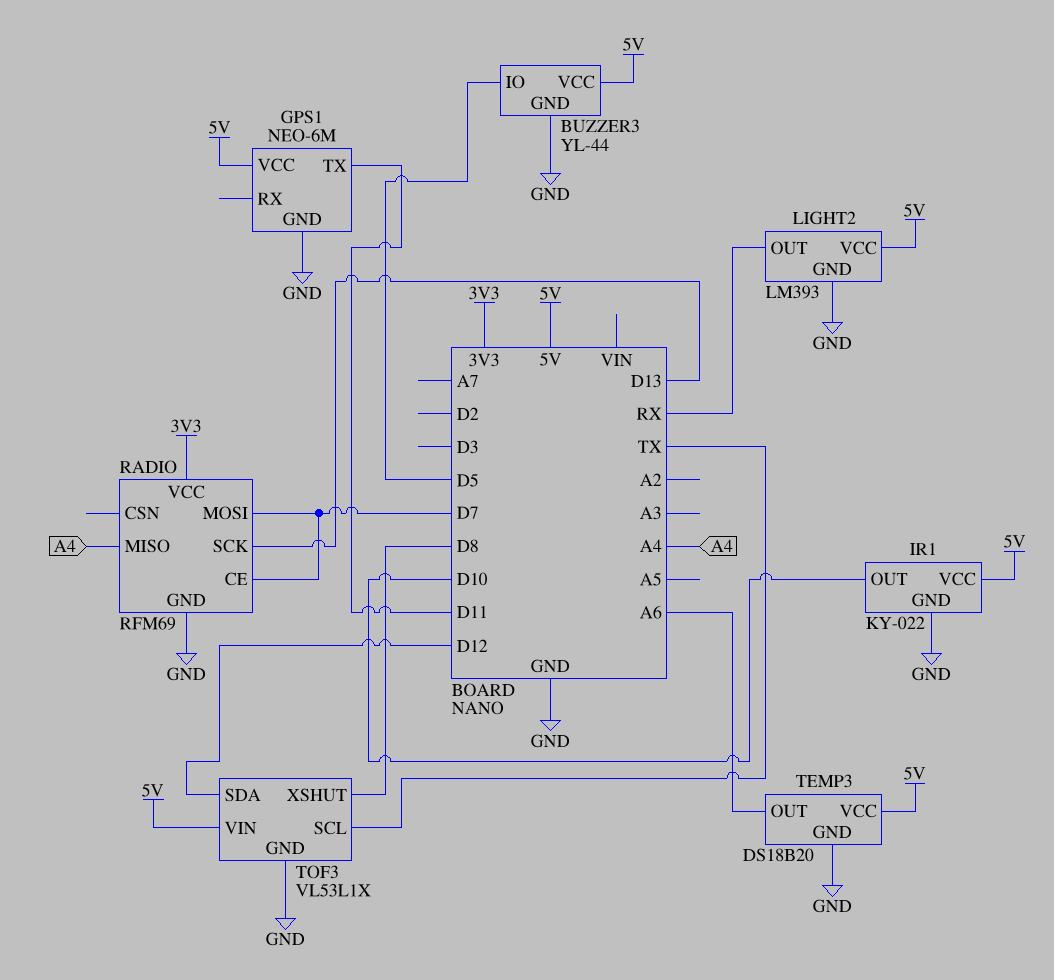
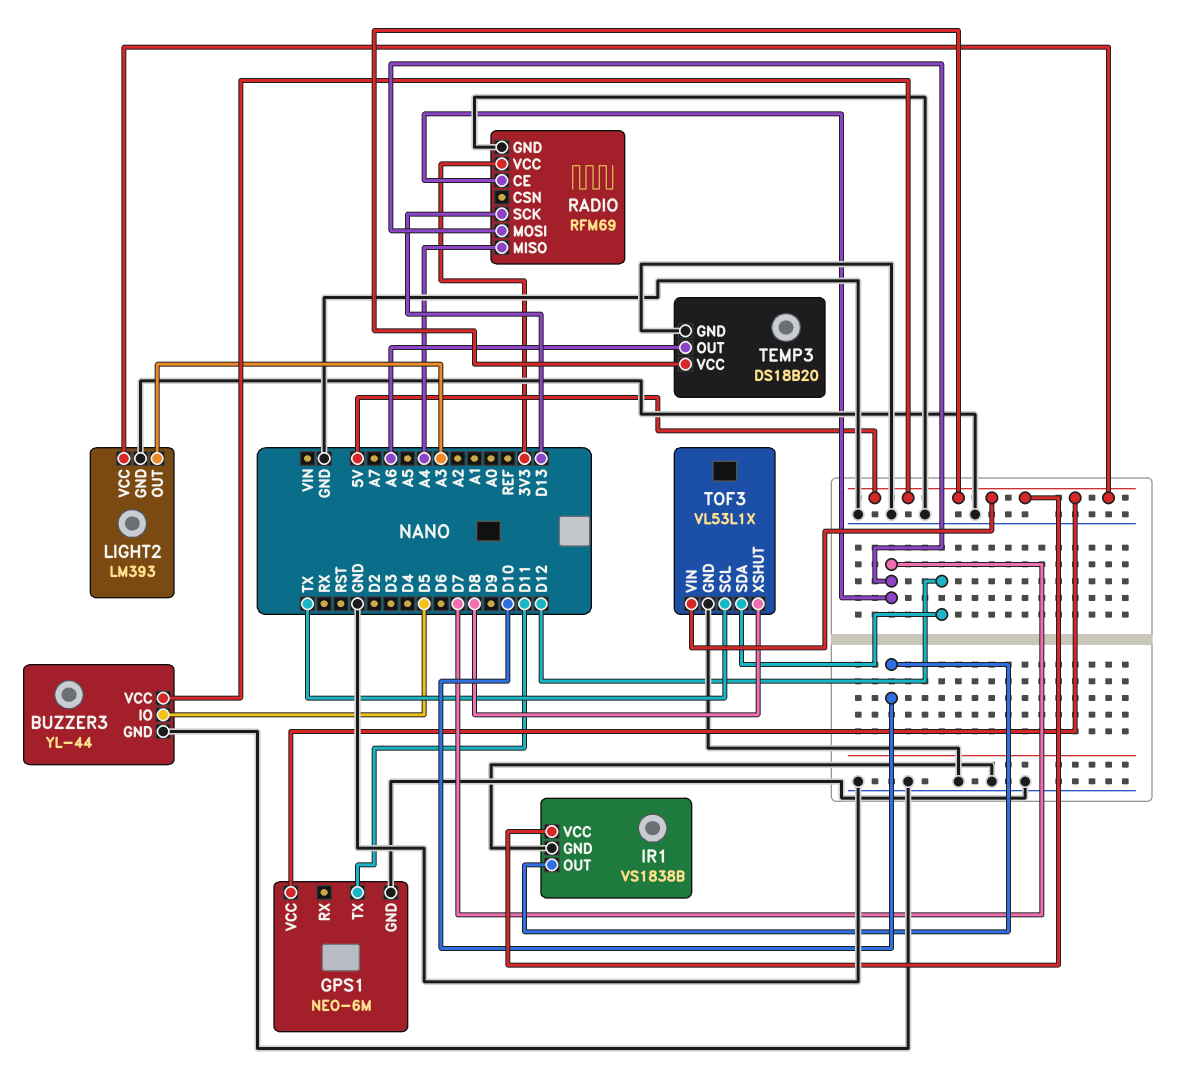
IR1: KY-022 -> VS1838B
LIGHT2 pin OUT: RX -> A3

